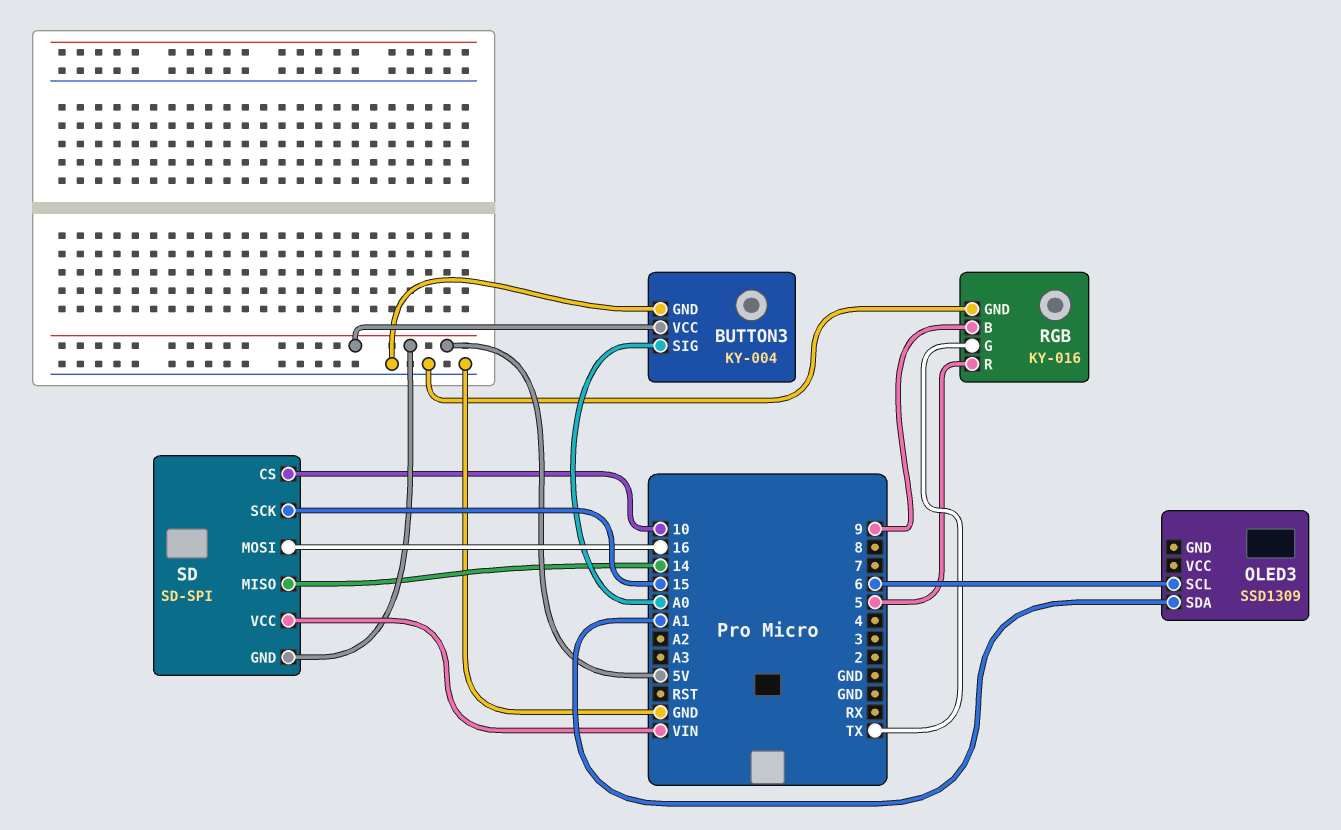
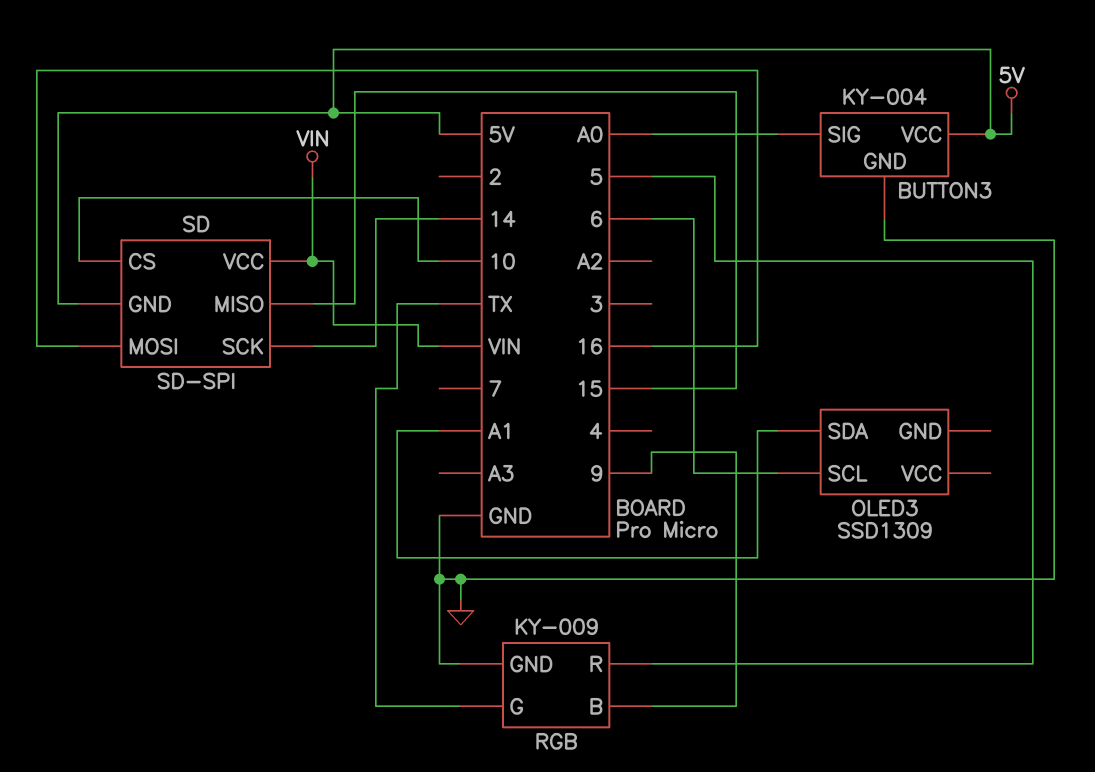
RGB: KY-016 -> KY-009
SD pin MISO: 14 -> 15
SD pin SCK: 15 -> 14

